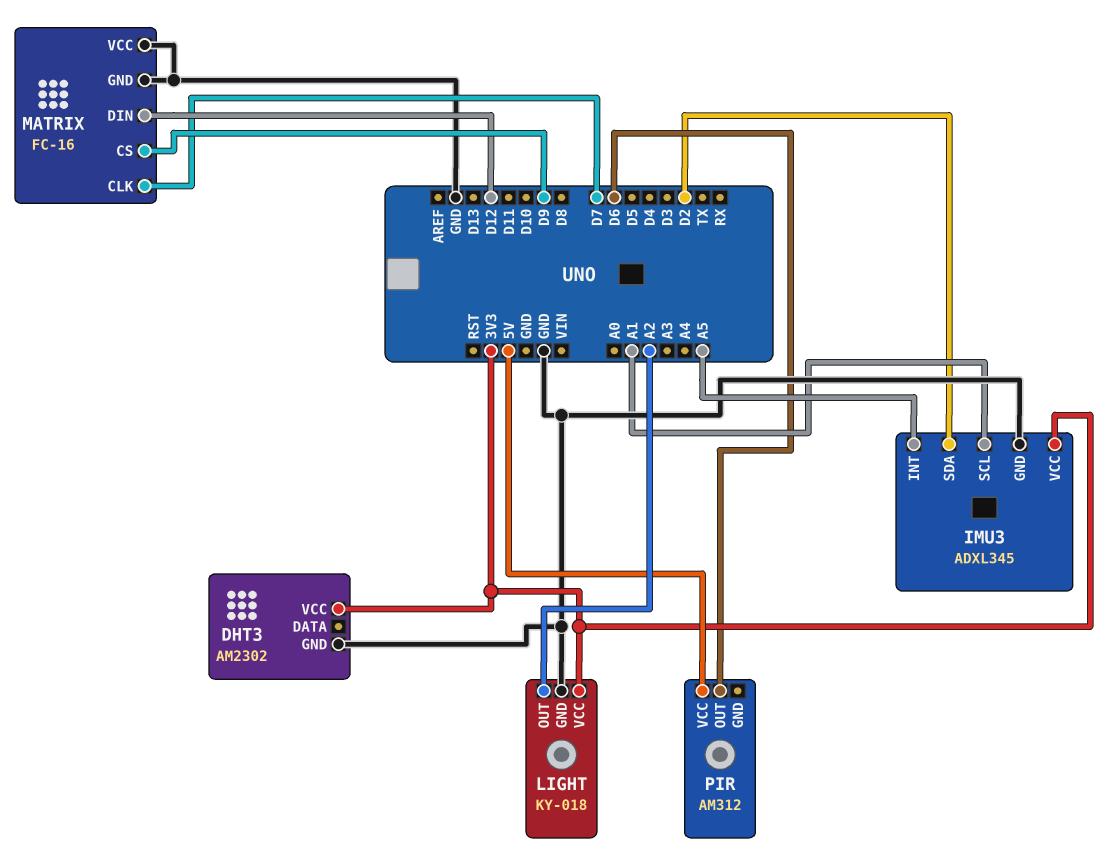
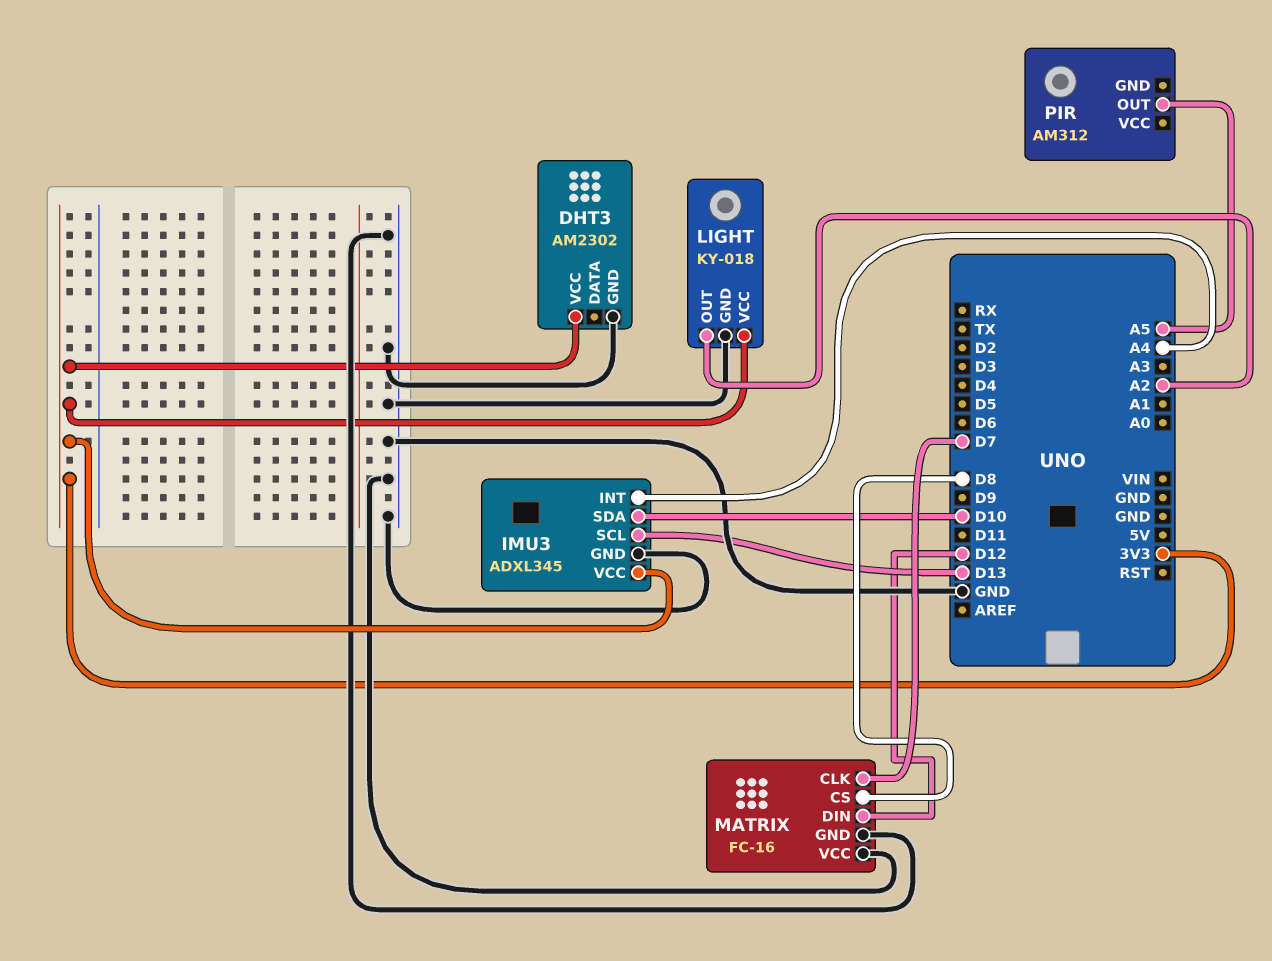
IMU3 pin INT: A5 -> A4
IMU3 pin SCL: A1 -> D13
IMU3 pin SDA: D2 -> D10
MATRIX pin CS: D9 -> D8
PIR pin OUT: D6 -> A5
PIR pin VCC: 5V -> none

